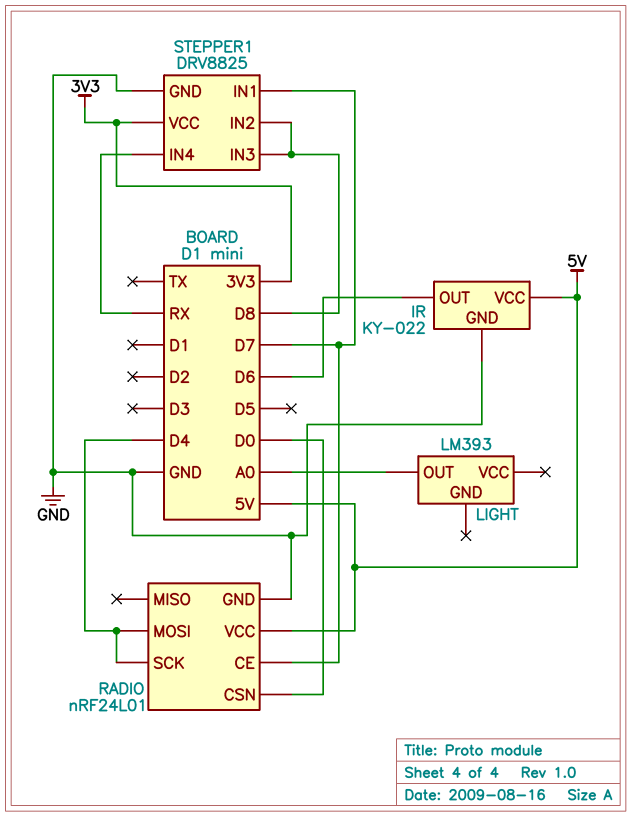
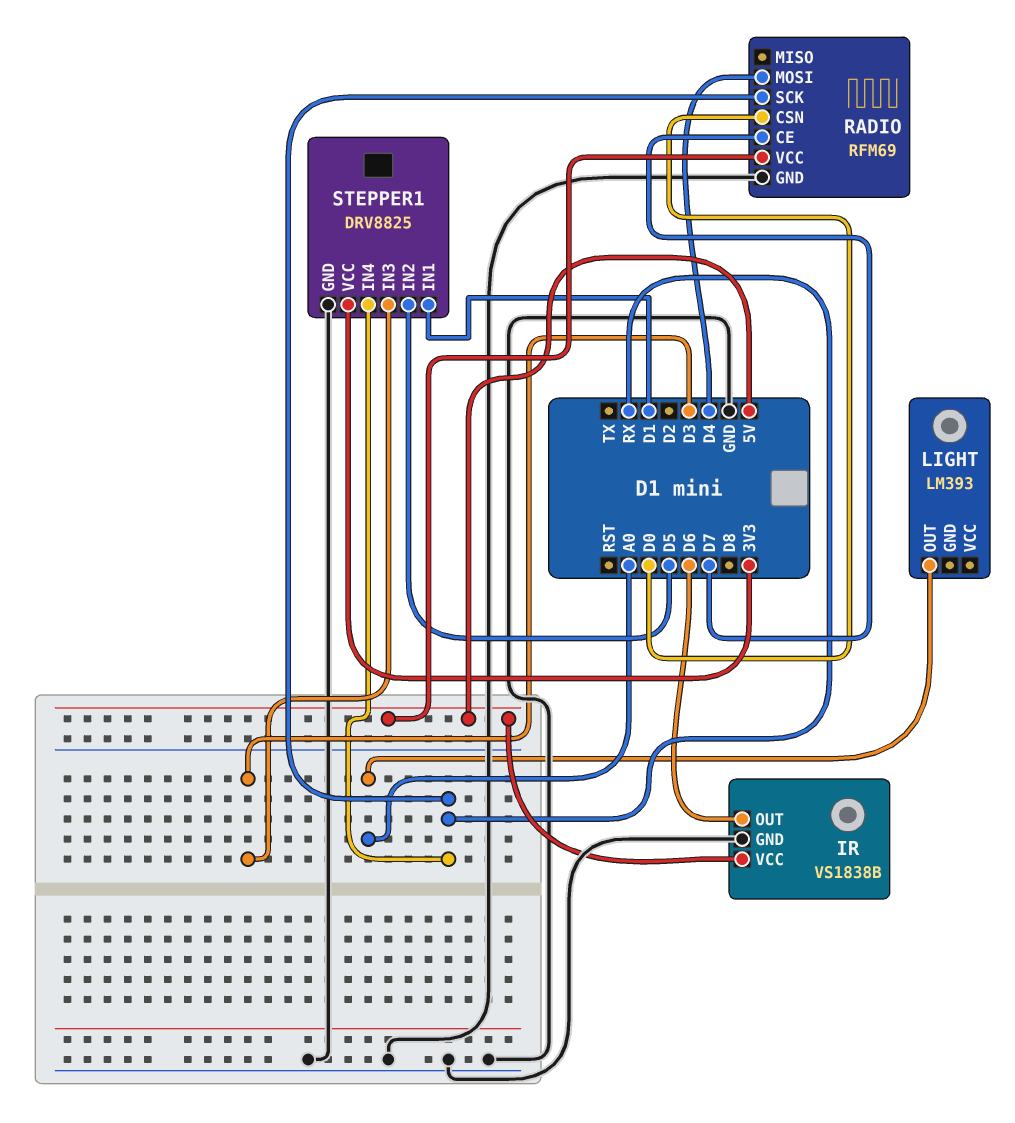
IR: KY-022 -> VS1838B
RADIO: nRF24L01 -> RFM69
RADIO pin SCK: D4 -> RX
STEPPER1 pin IN1: D7 -> D1
STEPPER1 pin IN2: D8 -> D5
STEPPER1 pin IN3: D8 -> D3

